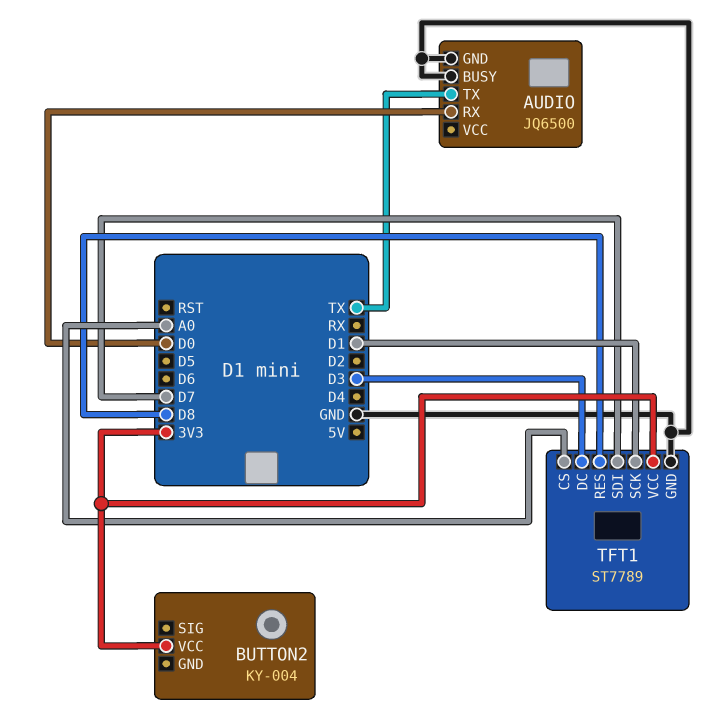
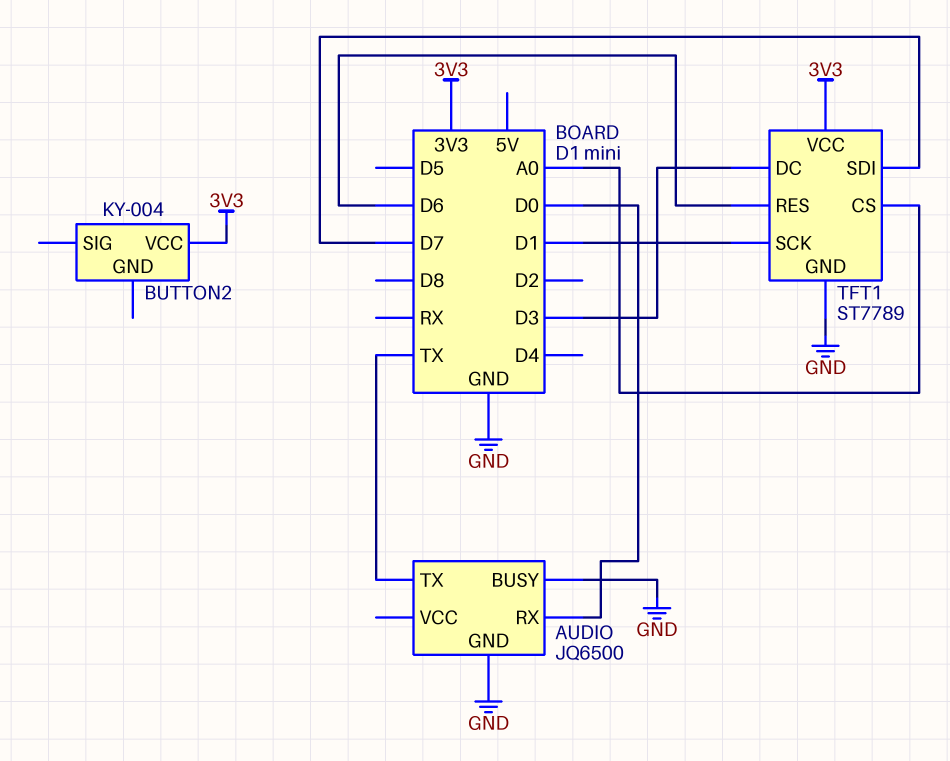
TFT1 pin RES: D8 -> D6

